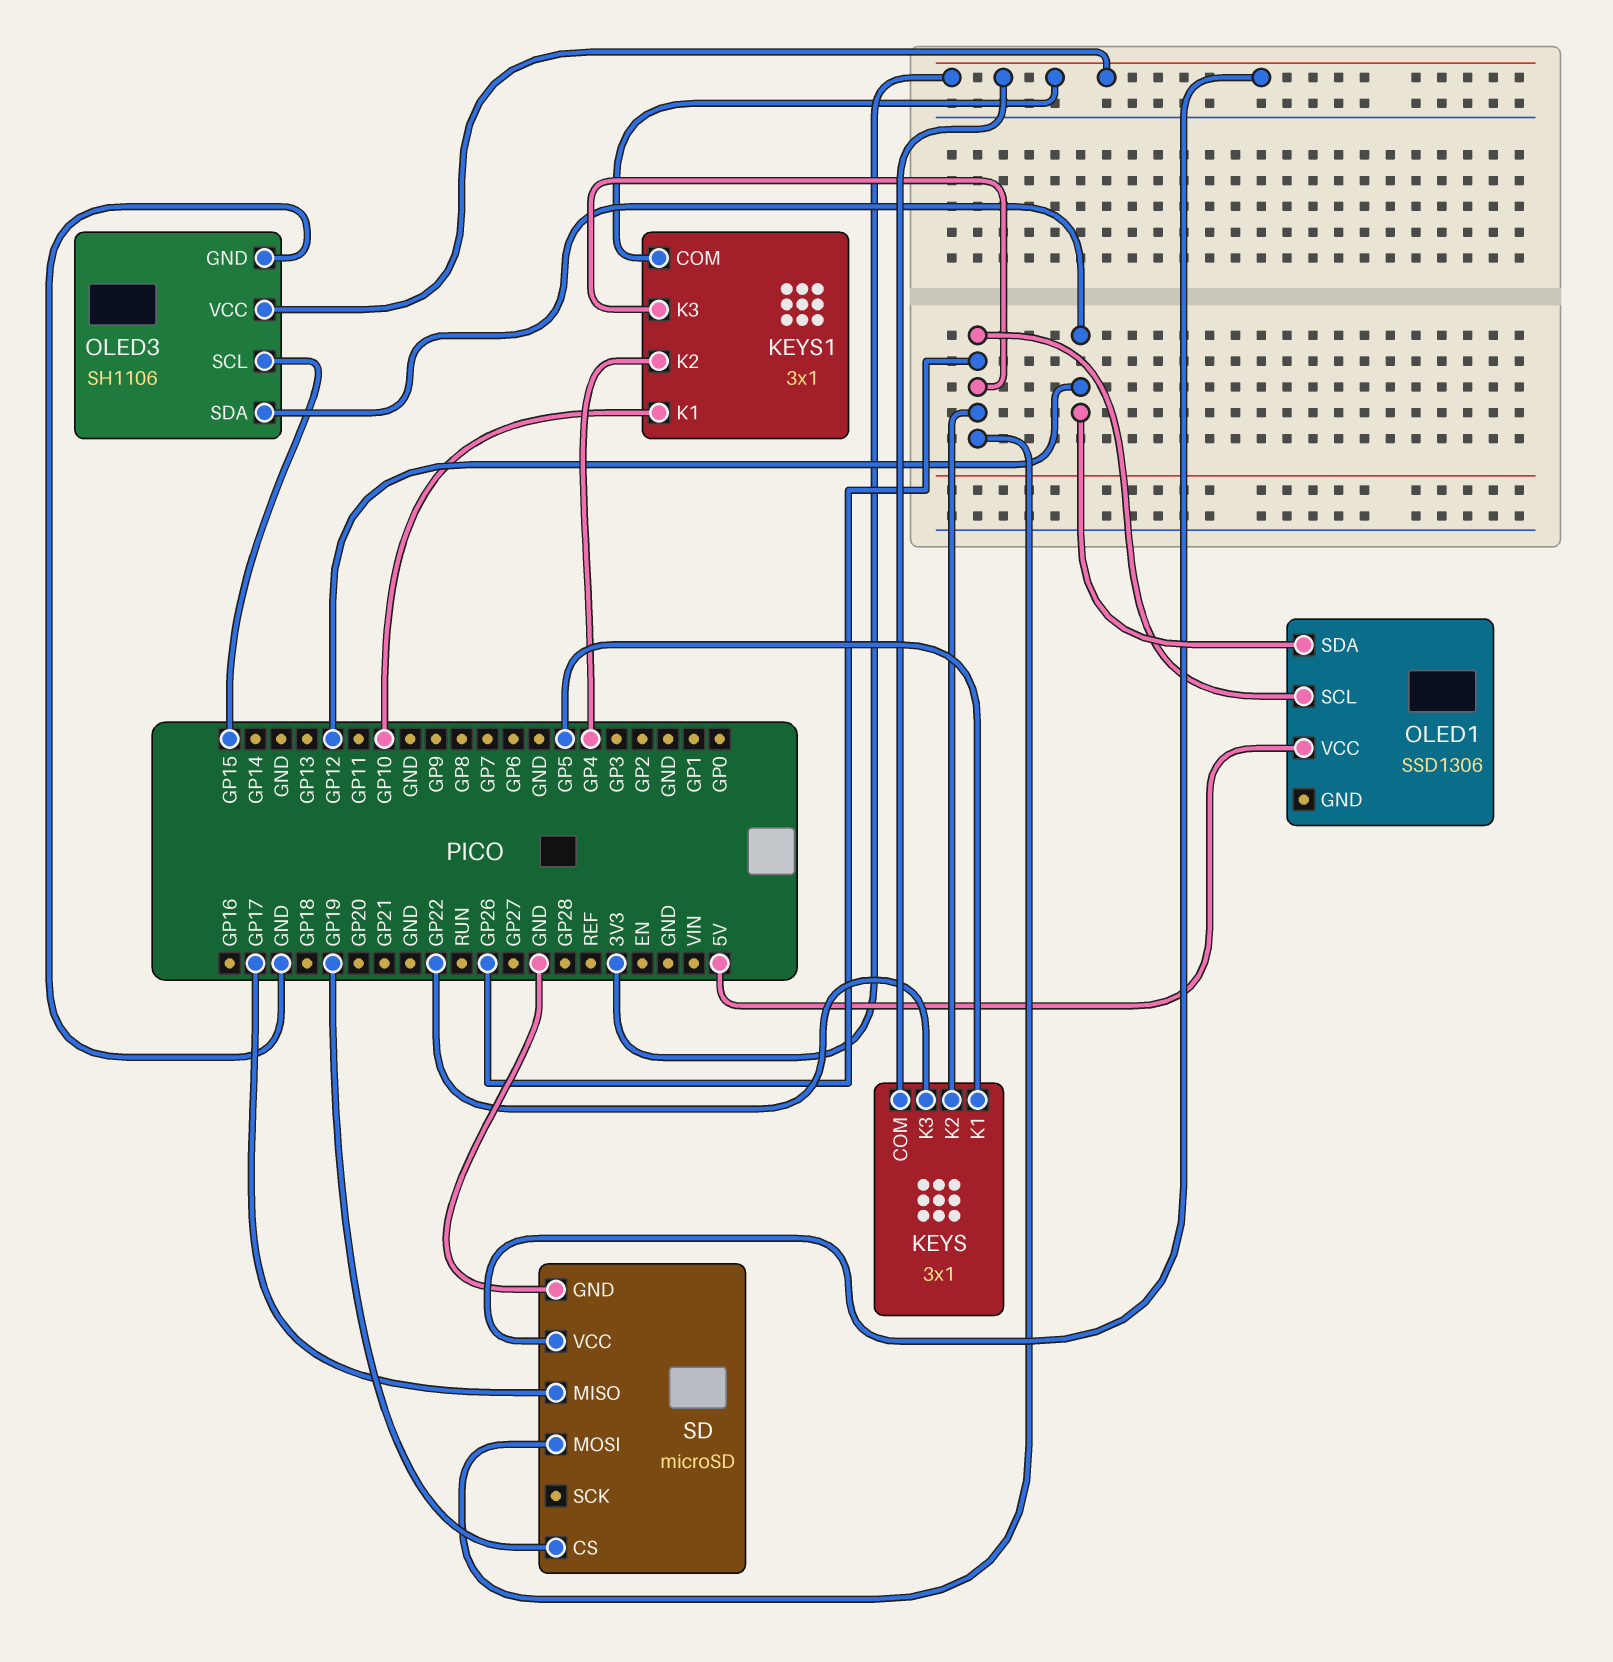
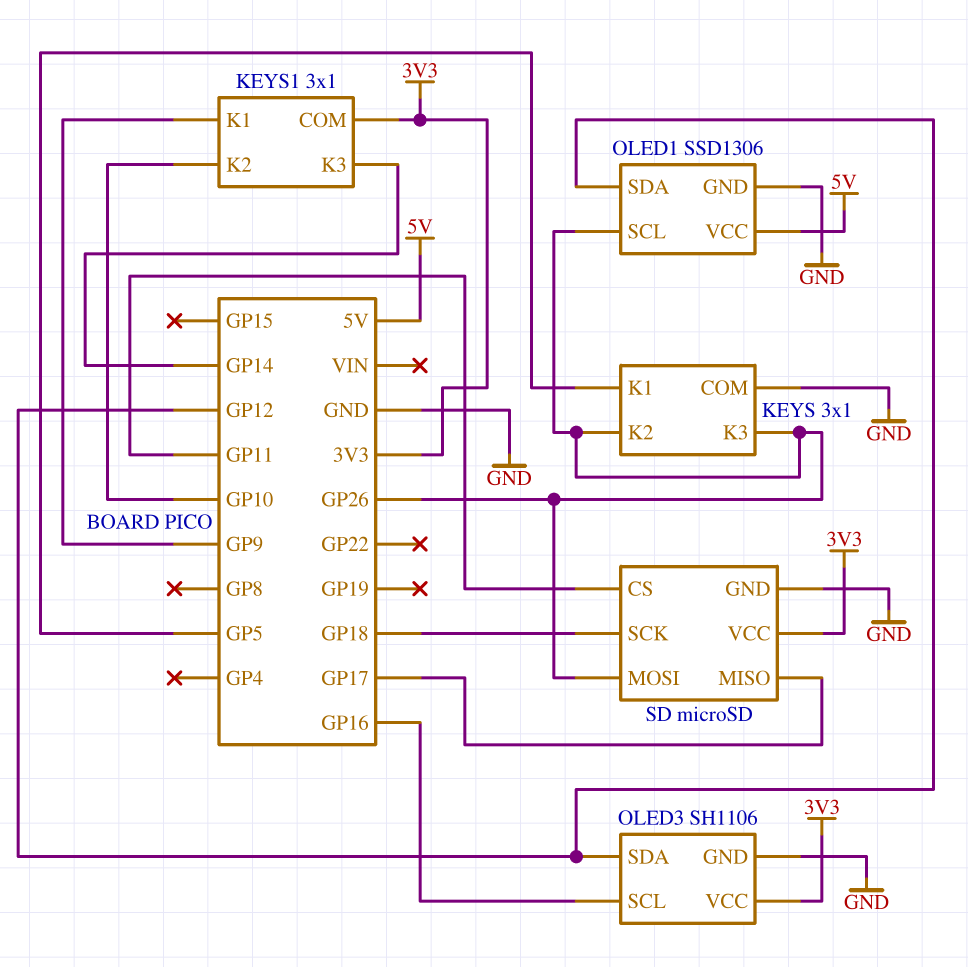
KEYS pin COM: 3V3 -> GND
KEYS pin K3: GP22 -> GP26
KEYS1 pin K1: GP10 -> GP9
KEYS1 pin K2: GP4 -> GP10
KEYS1 pin K3: GP26 -> GP14
OLED1 pin GND: none -> GND
OLED3 pin SCL: GP15 -> GP16
SD pin CS: GP19 -> GP11
SD pin SCK: none -> GP18

